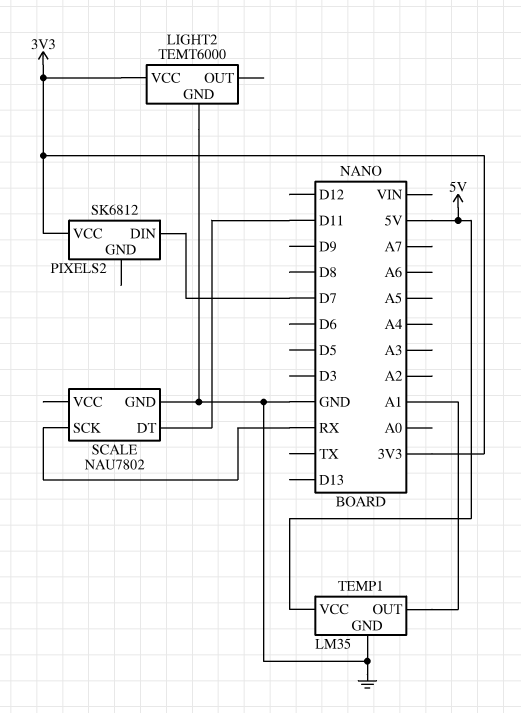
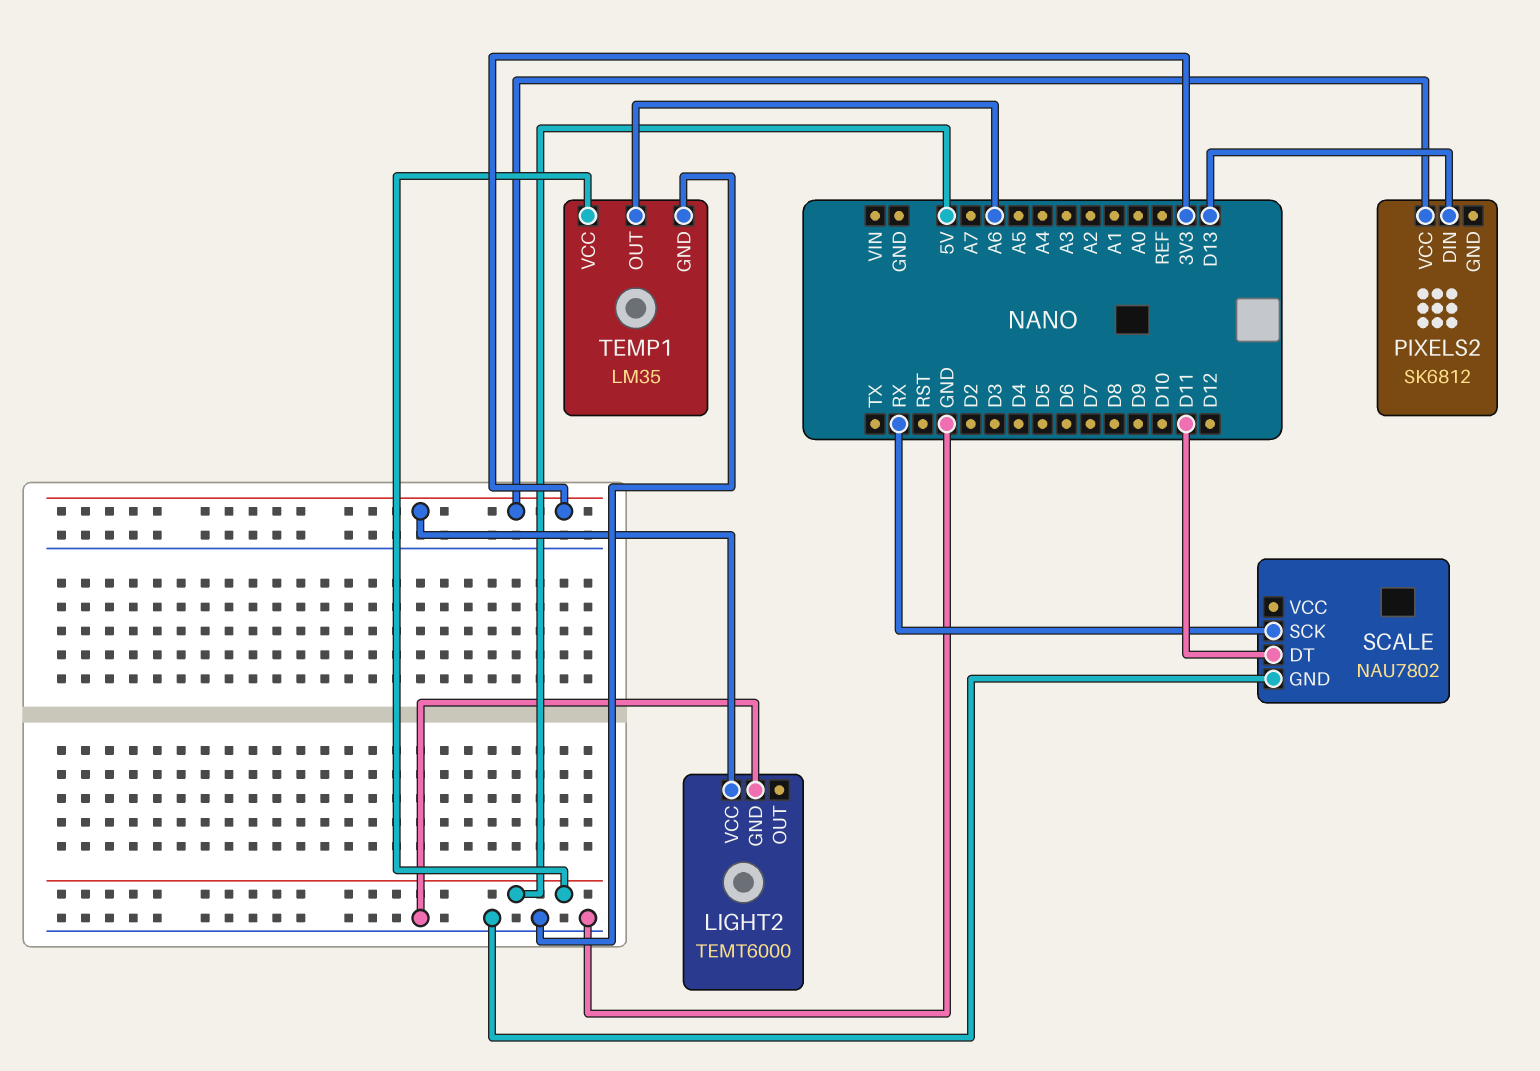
PIXELS2 pin DIN: D7 -> D13
TEMP1 pin OUT: A1 -> A6

